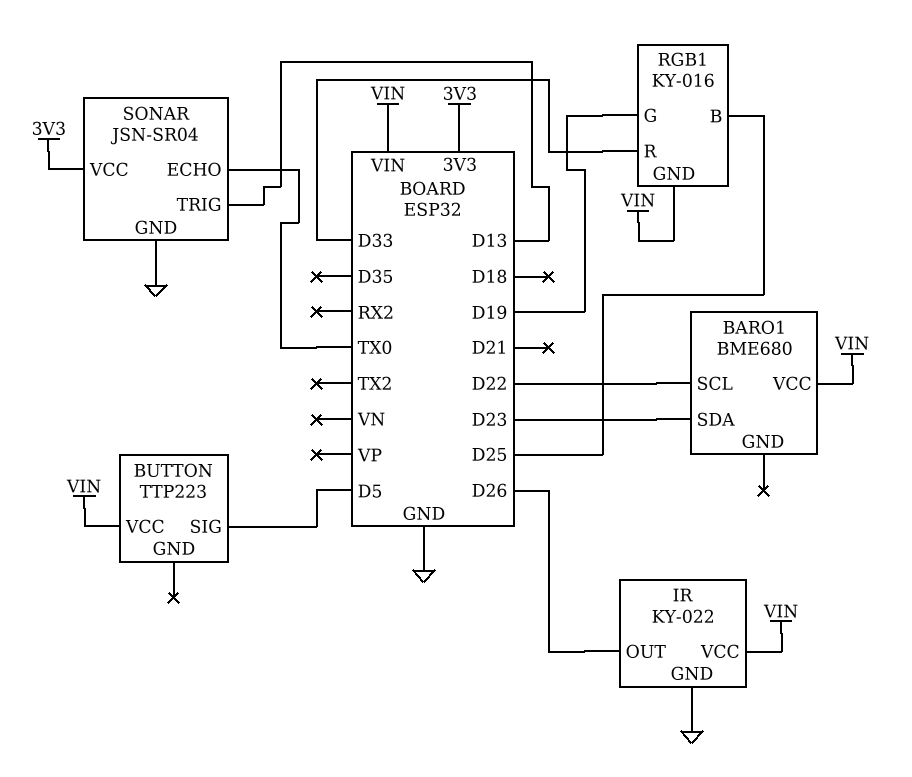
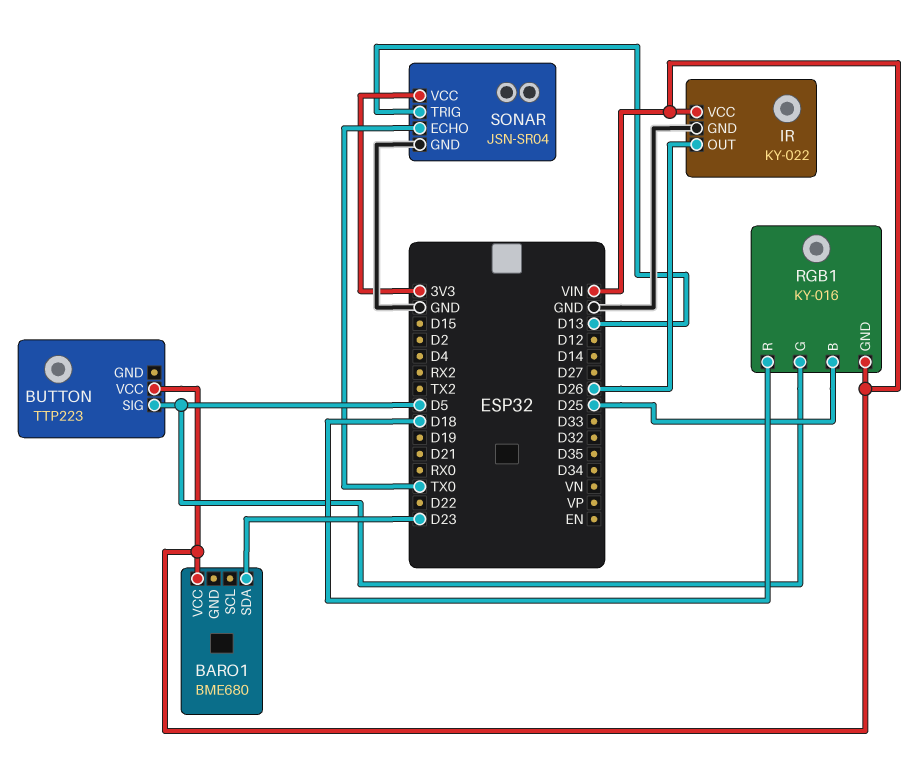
BARO1 pin SCL: D22 -> none
RGB1 pin G: D19 -> D5
RGB1 pin R: D33 -> D18

